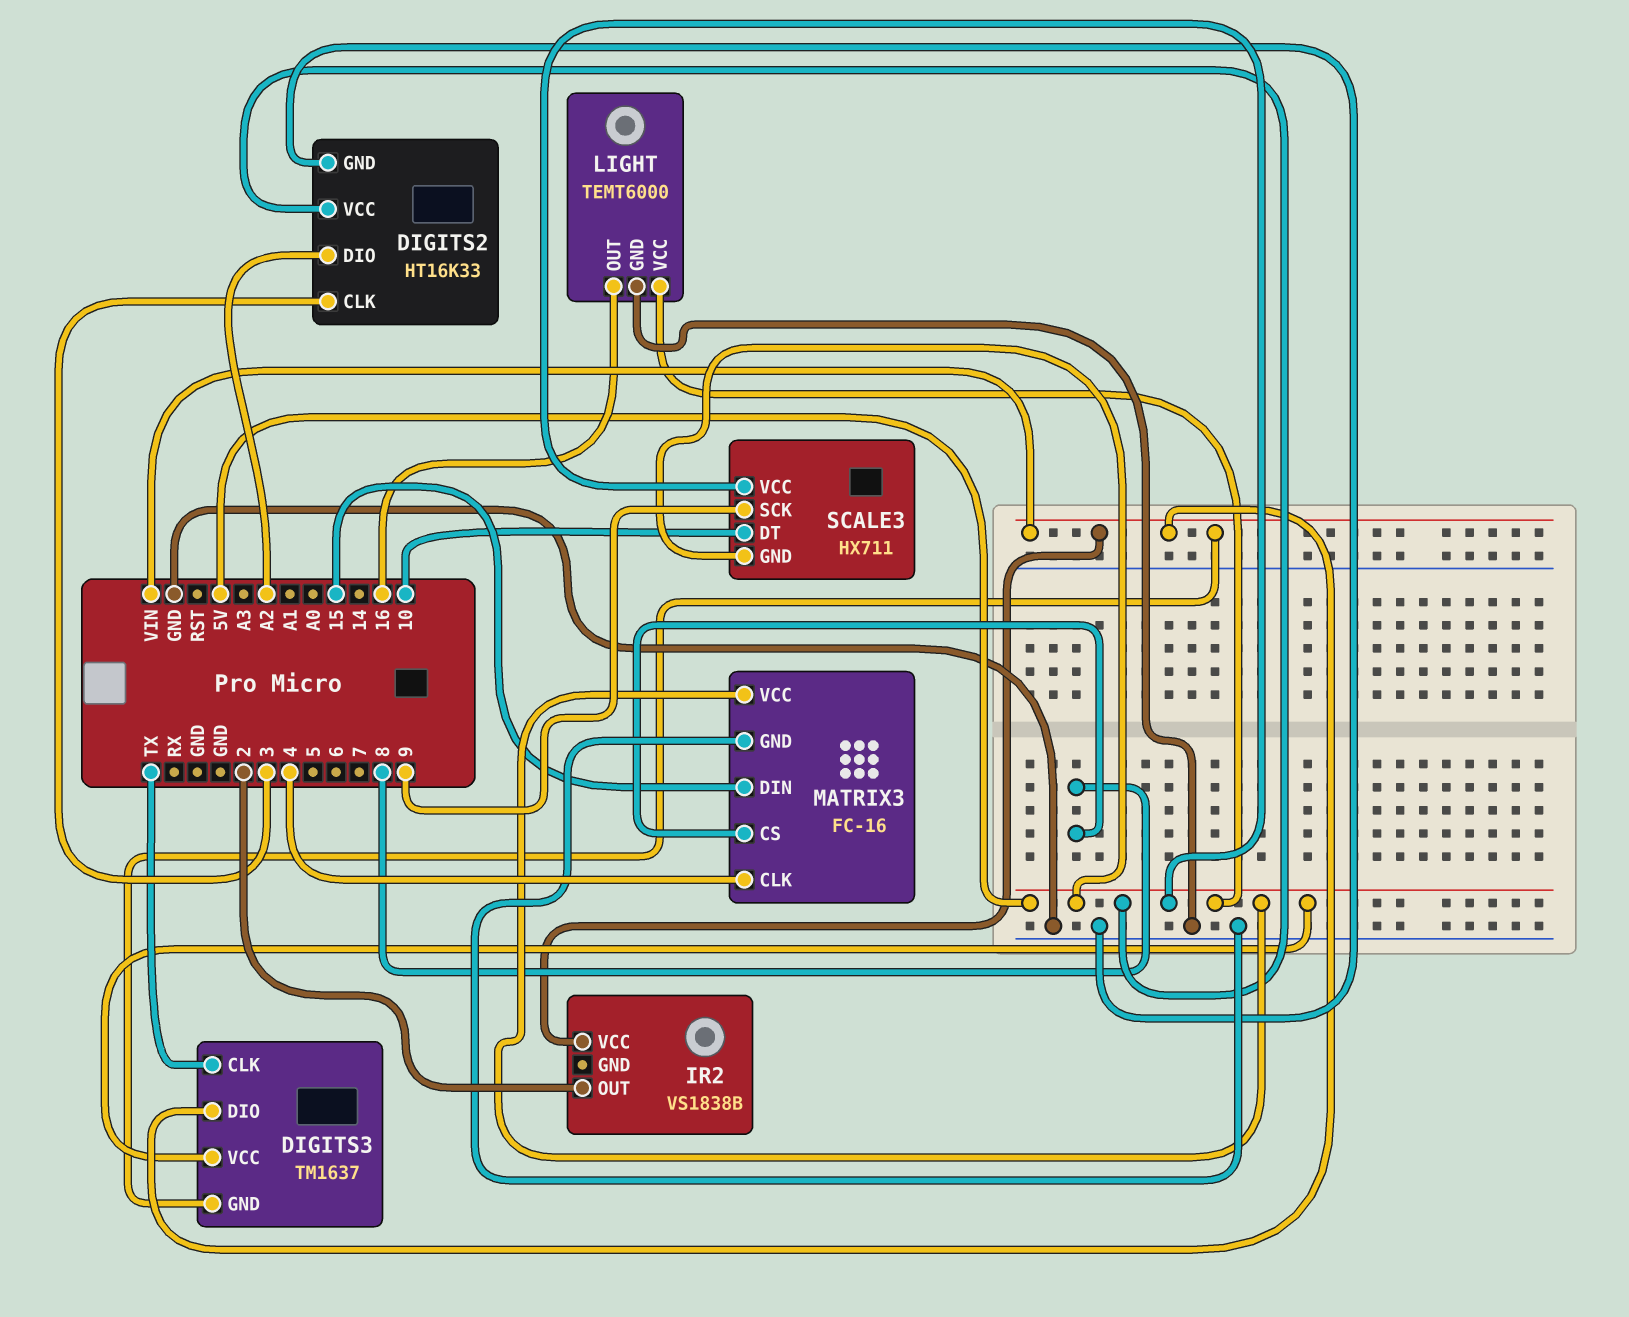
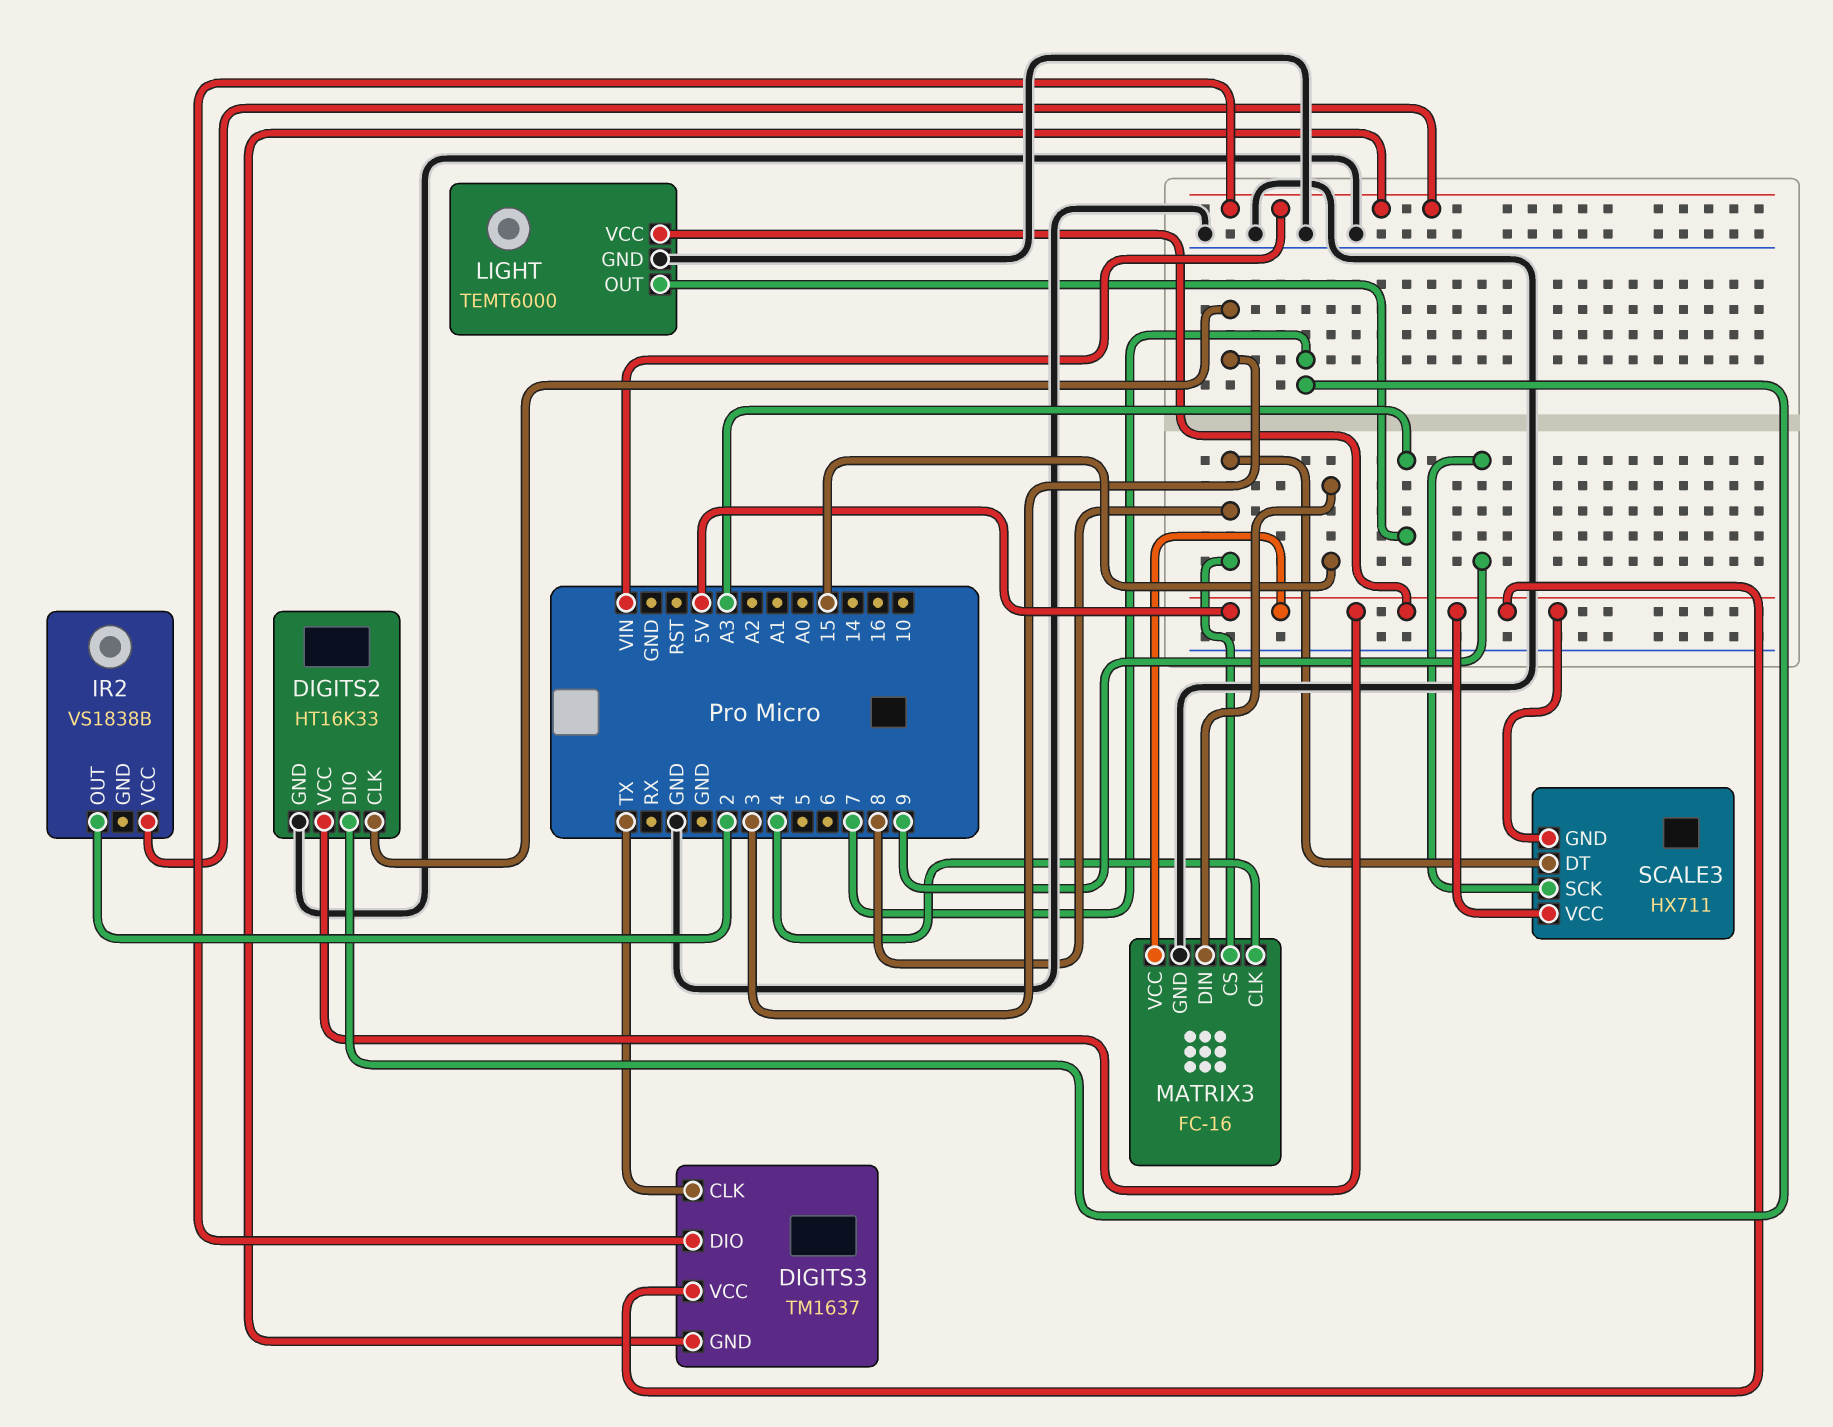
DIGITS2 pin DIO: A2 -> 7
LIGHT pin OUT: 16 -> A3
SCALE3 pin DT: 10 -> 8

